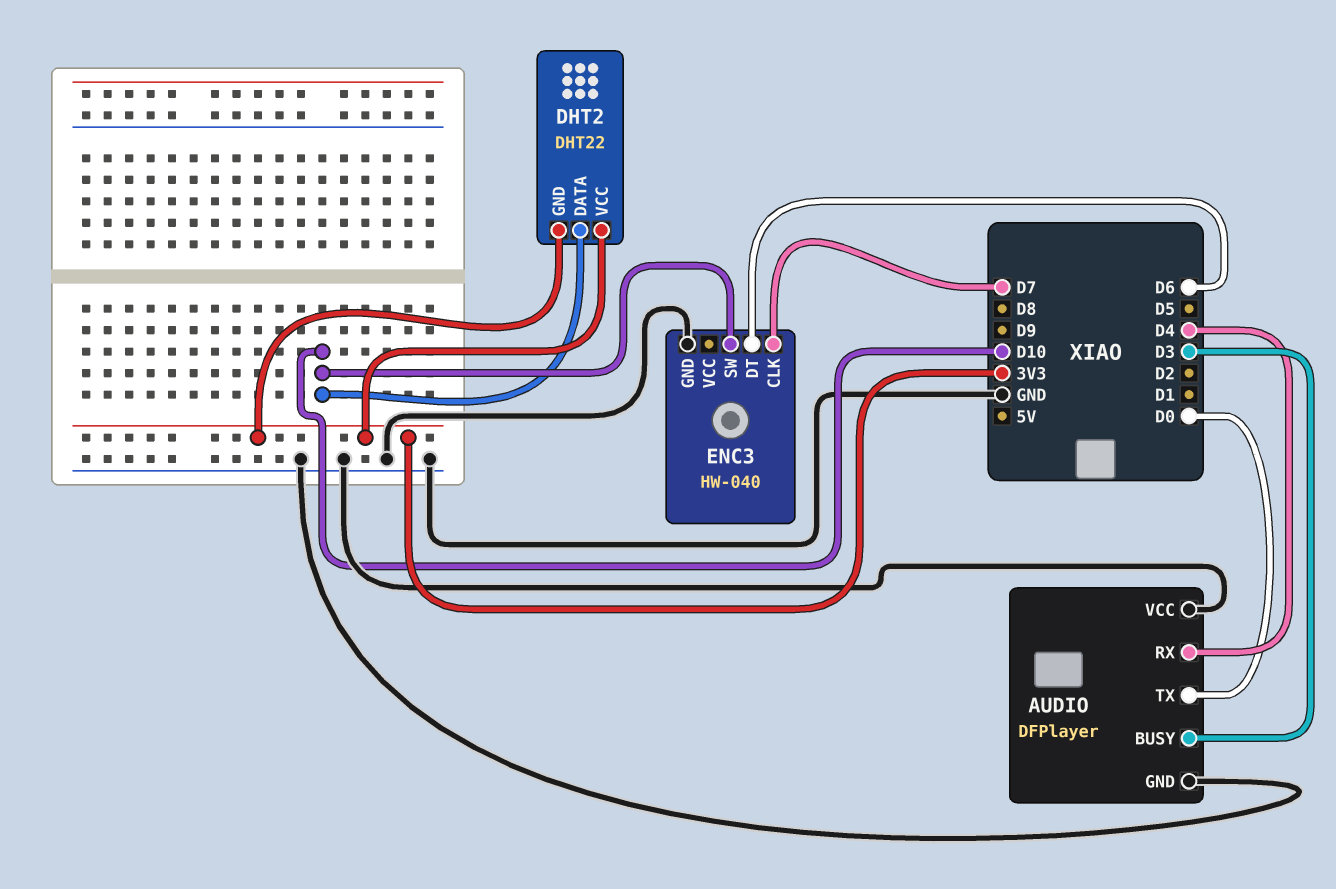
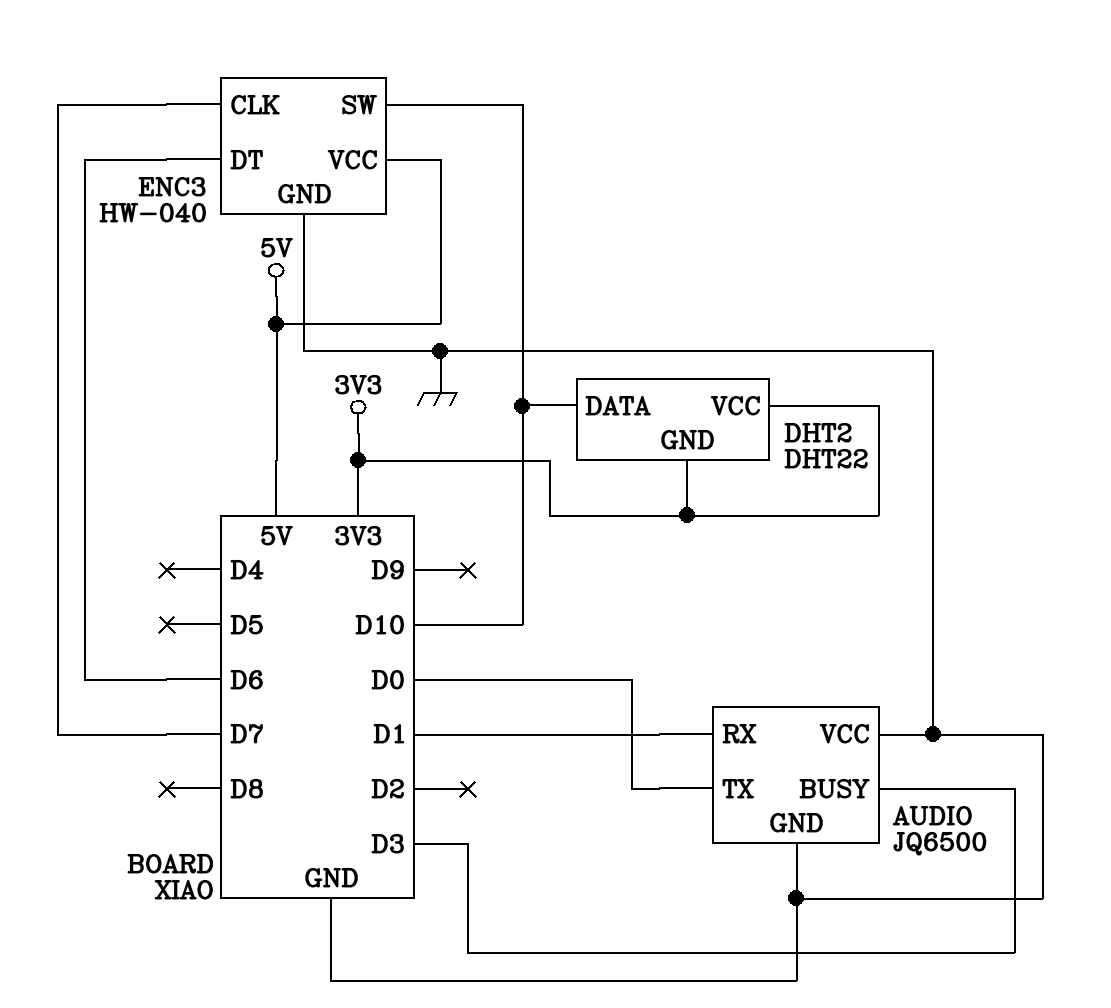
AUDIO: DFPlayer -> JQ6500
AUDIO pin RX: D4 -> D1
ENC3 pin VCC: none -> 5V

